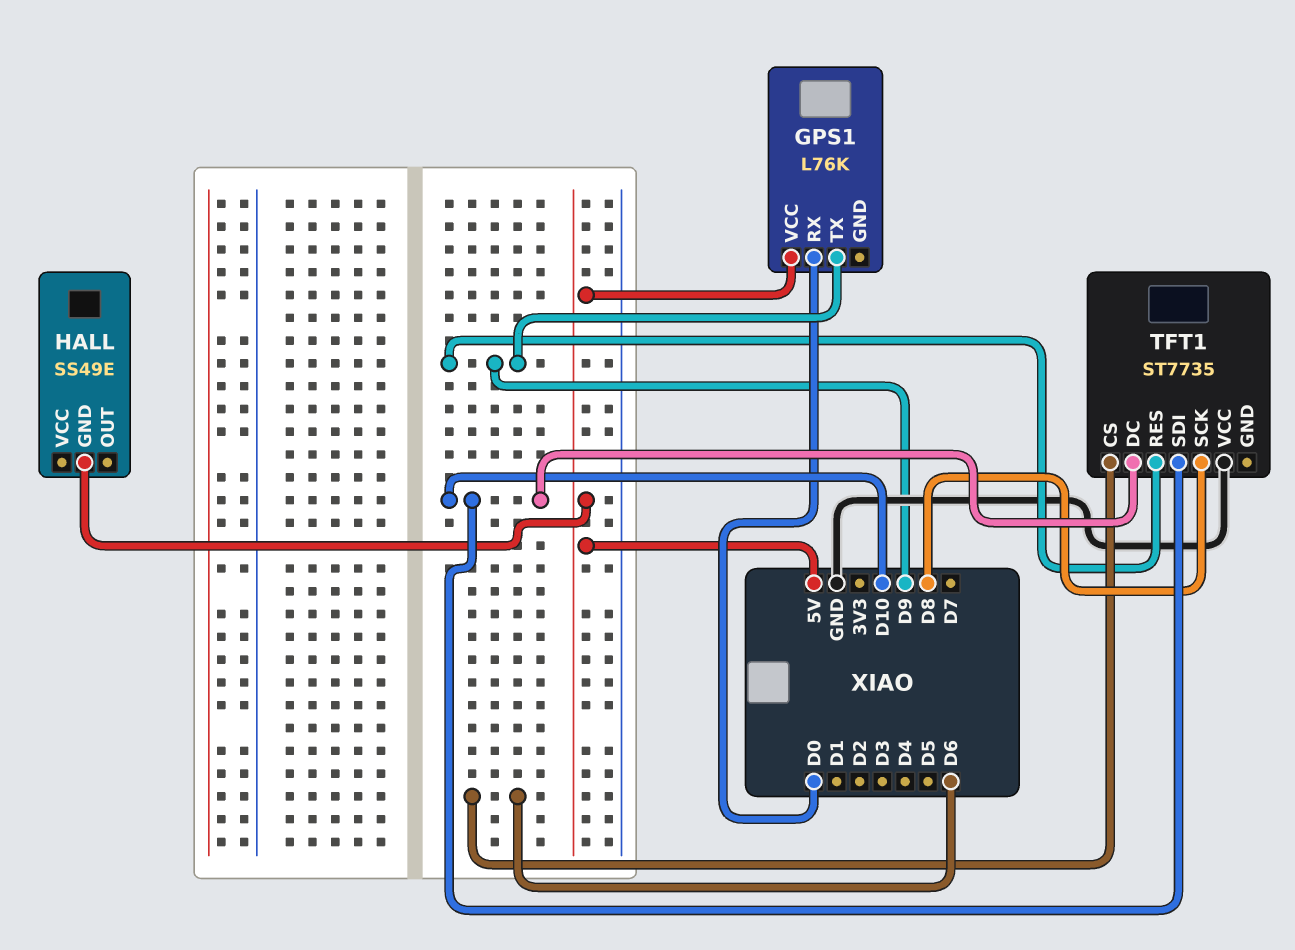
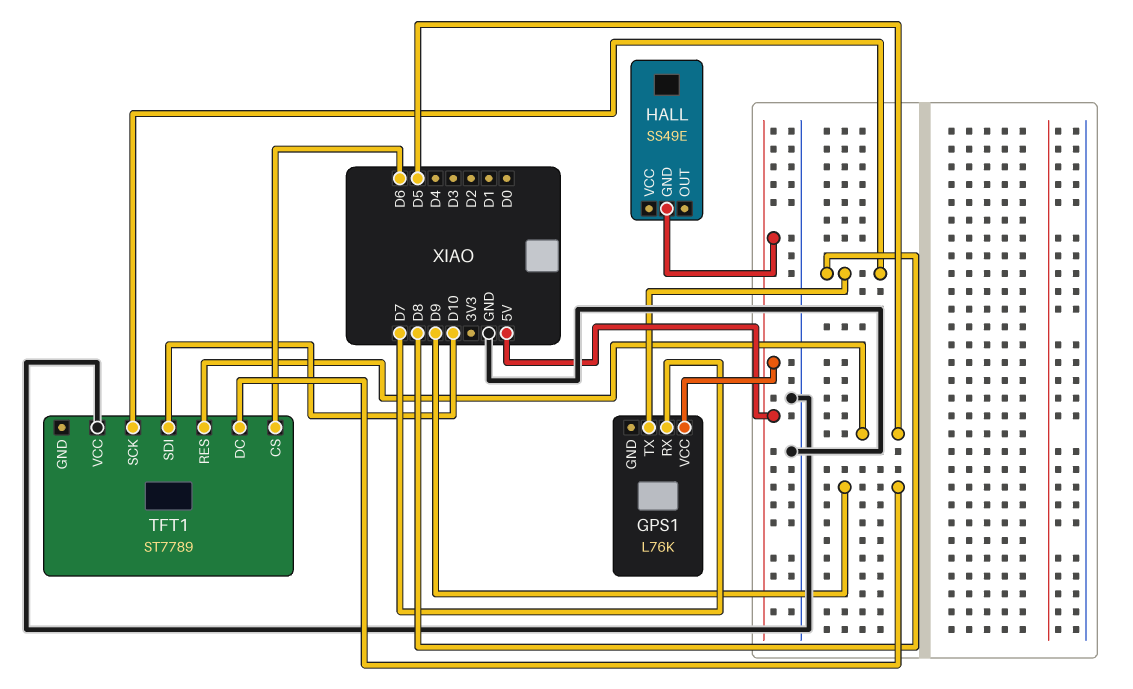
GPS1 pin RX: D0 -> D7
GPS1 pin TX: D9 -> D8
TFT1: ST7735 -> ST7789
TFT1 pin DC: D10 -> D9
TFT1 pin RES: D9 -> D5

